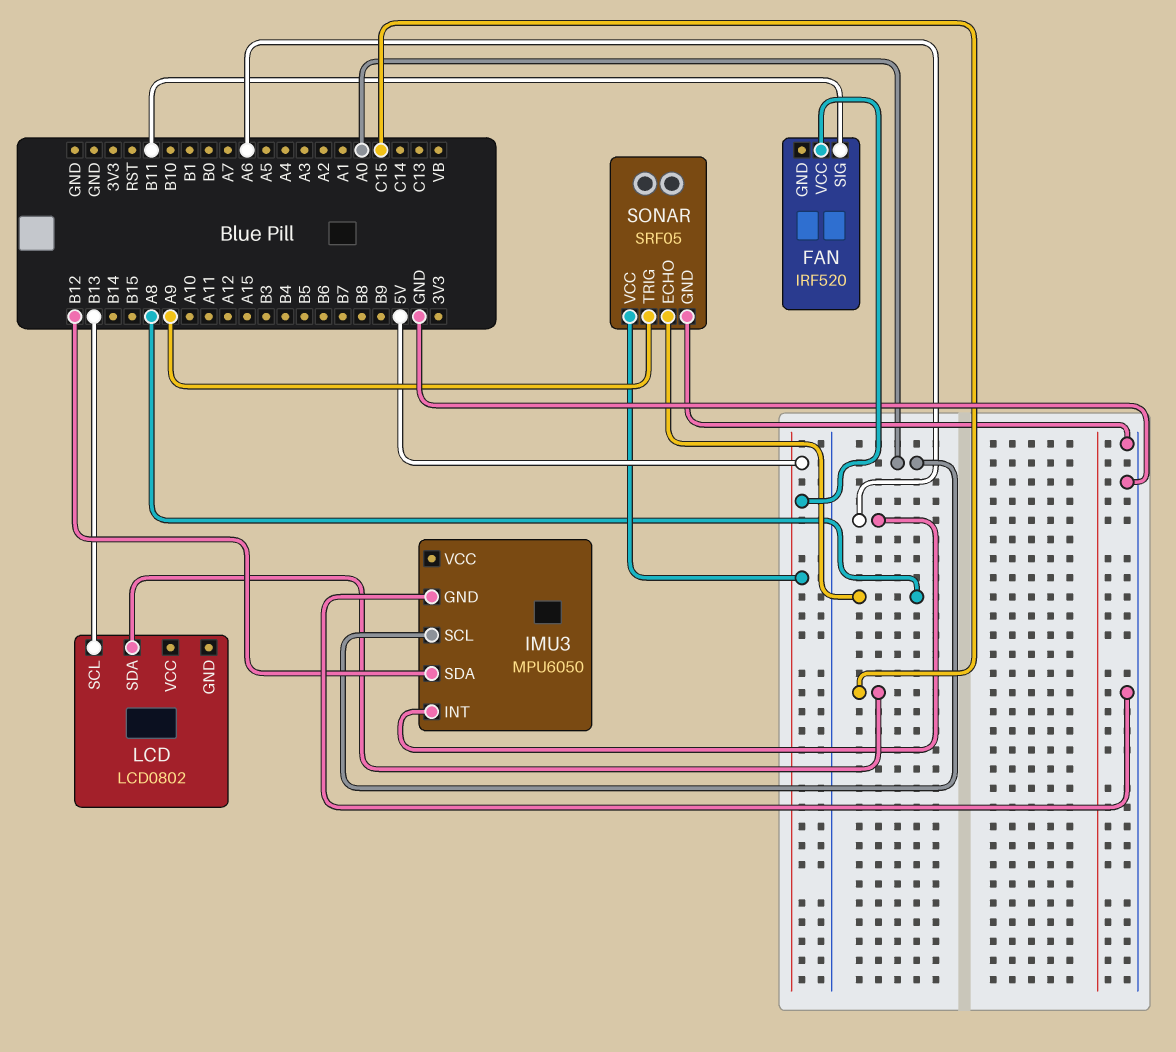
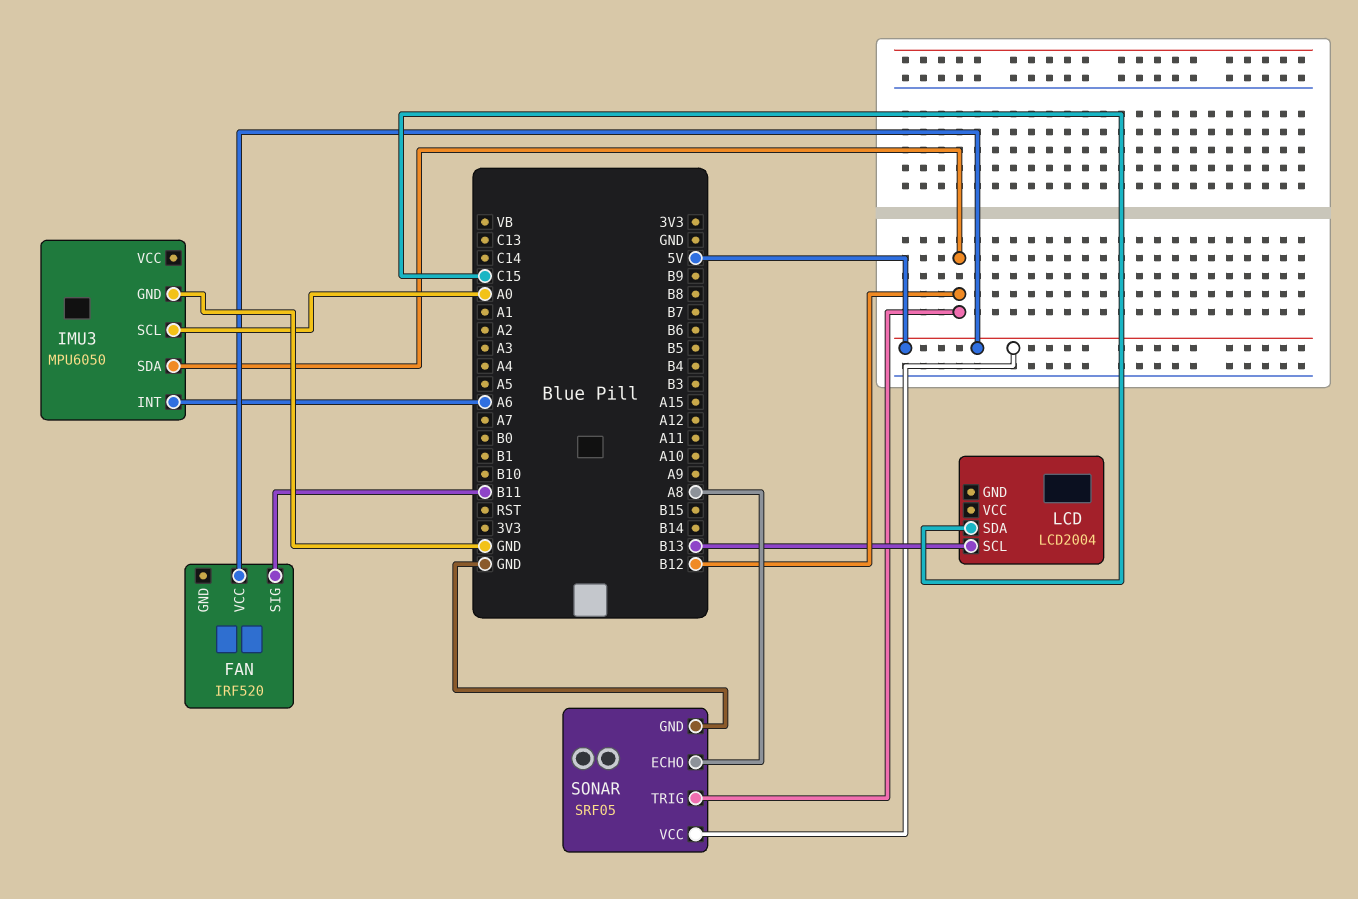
LCD: LCD0802 -> LCD2004
SONAR pin TRIG: A9 -> B12

